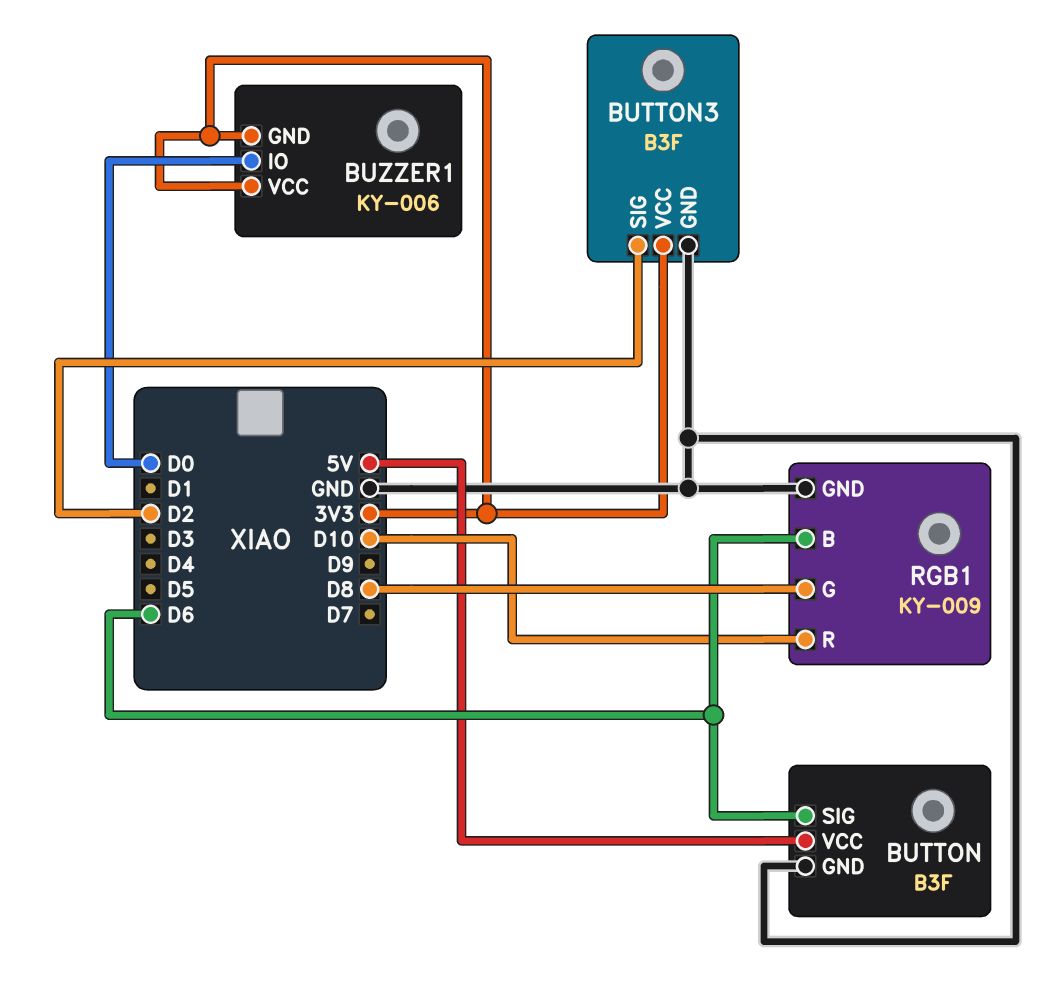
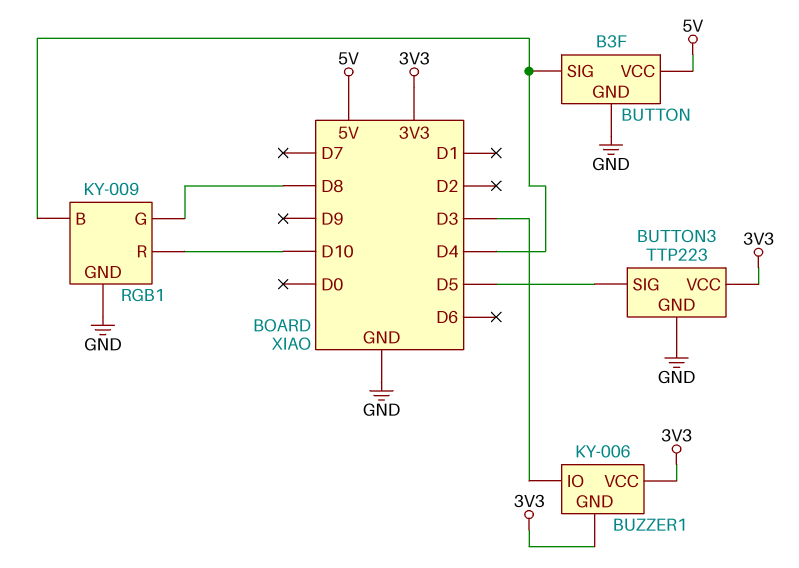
BUTTON pin SIG: D6 -> D4
BUTTON3: B3F -> TTP223
BUTTON3 pin SIG: D2 -> D5
BUZZER1 pin IO: D0 -> D3
RGB1 pin B: D6 -> D4

